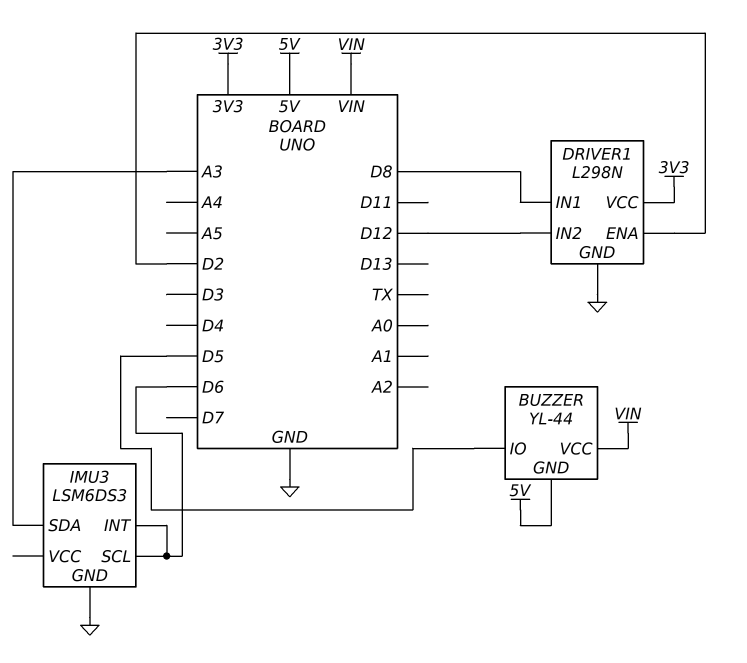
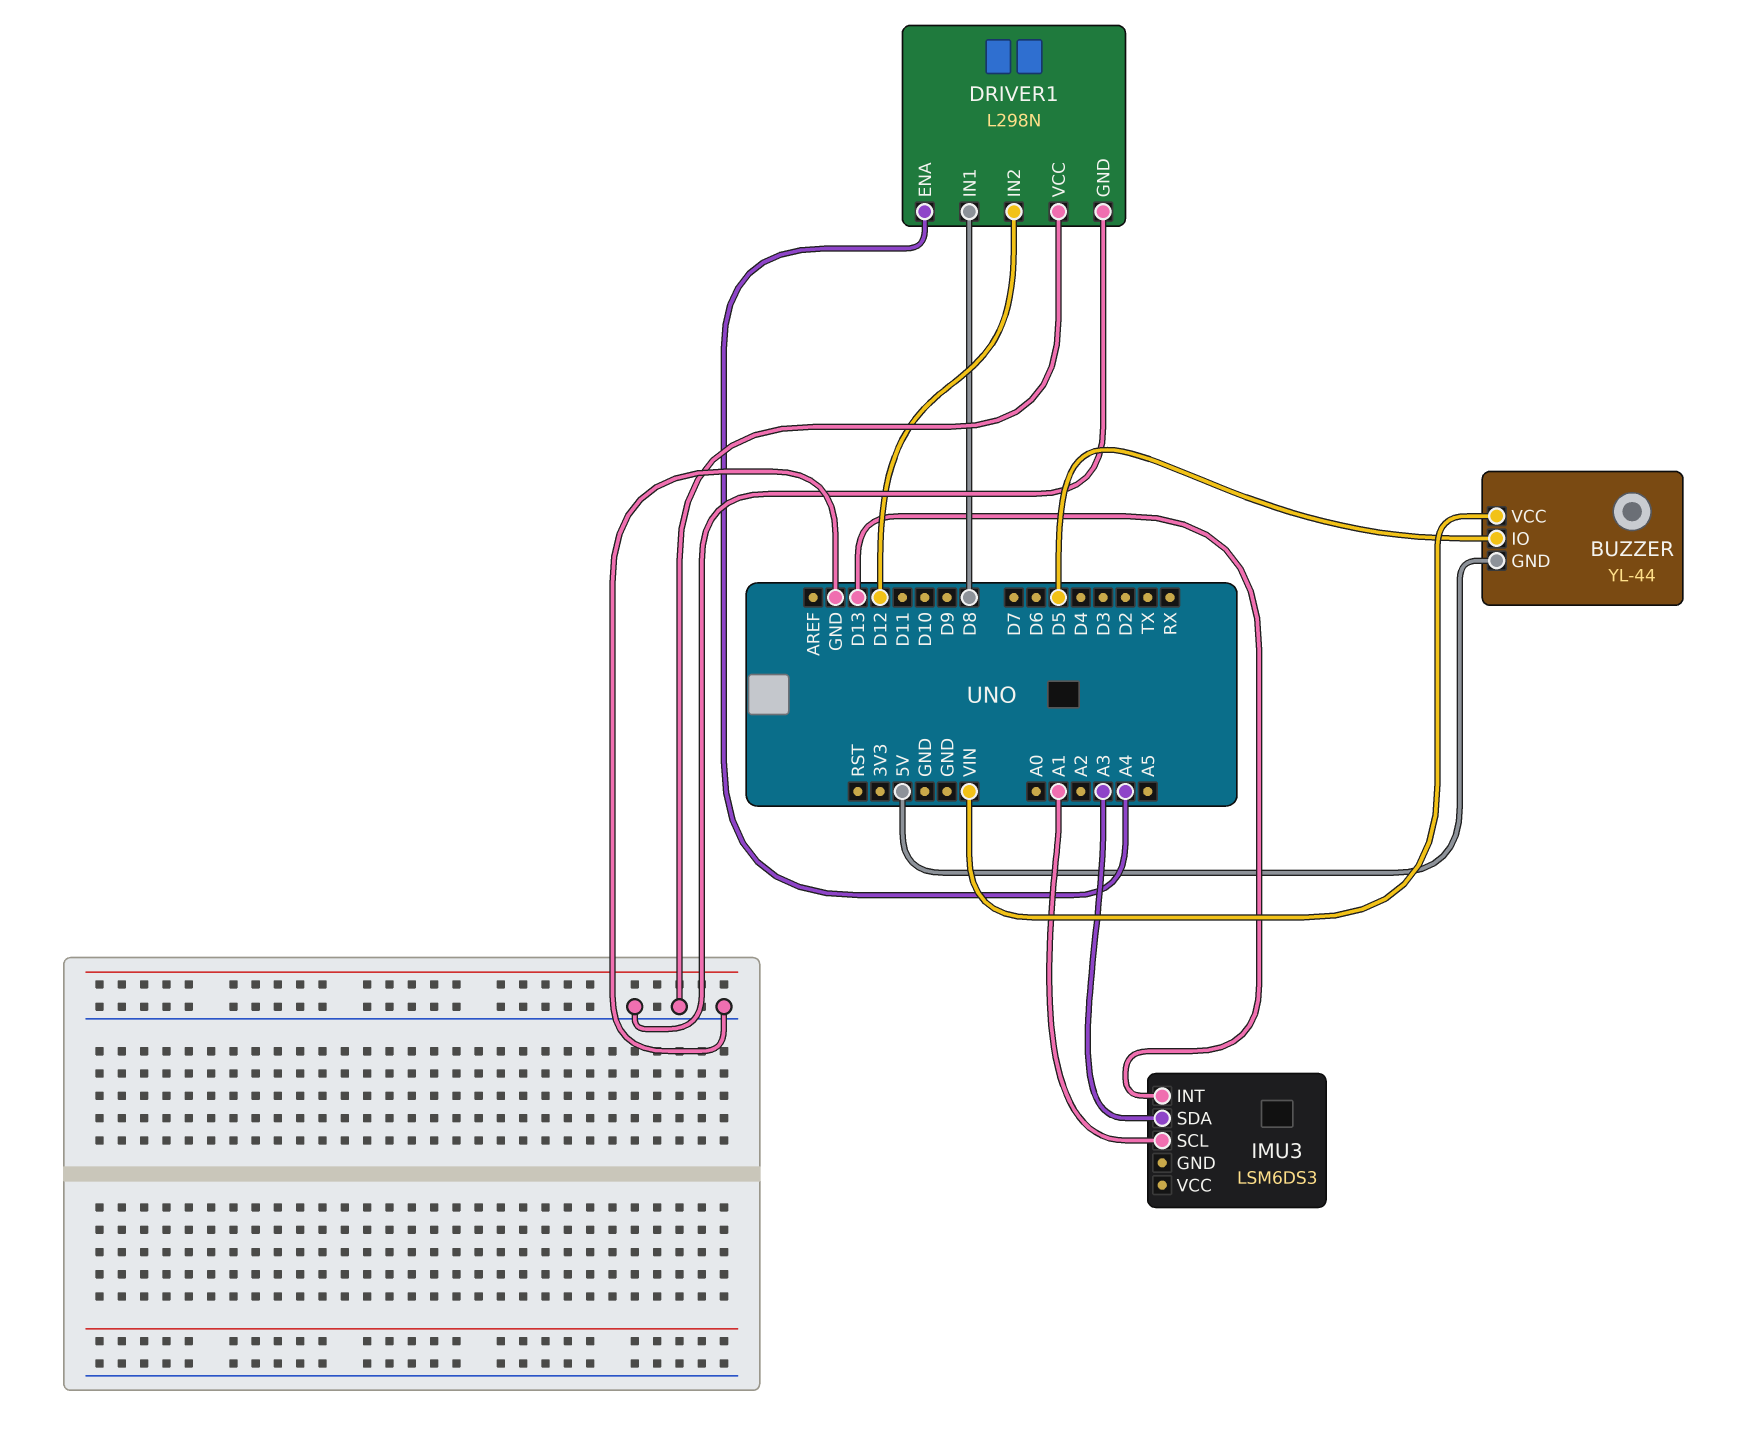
DRIVER1 pin ENA: D2 -> A4
DRIVER1 pin VCC: 3V3 -> GND
IMU3 pin GND: GND -> none
IMU3 pin INT: D6 -> D13
IMU3 pin SCL: D6 -> A1

